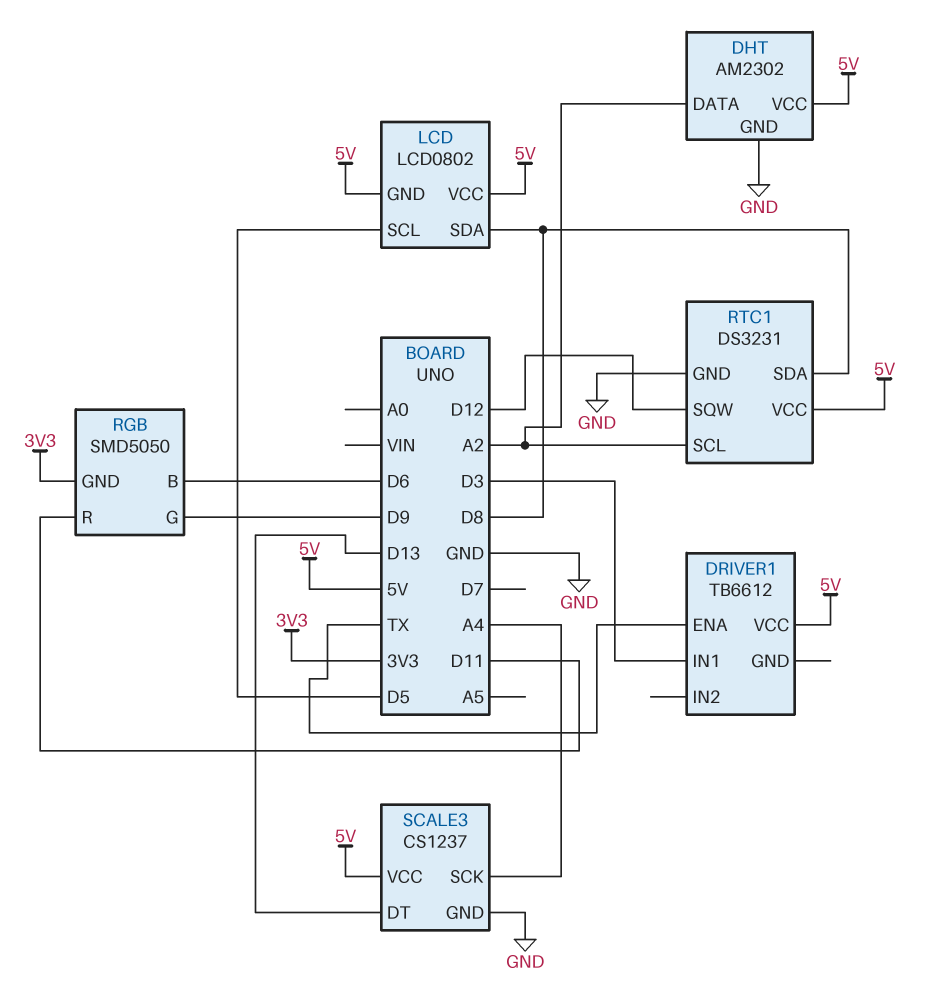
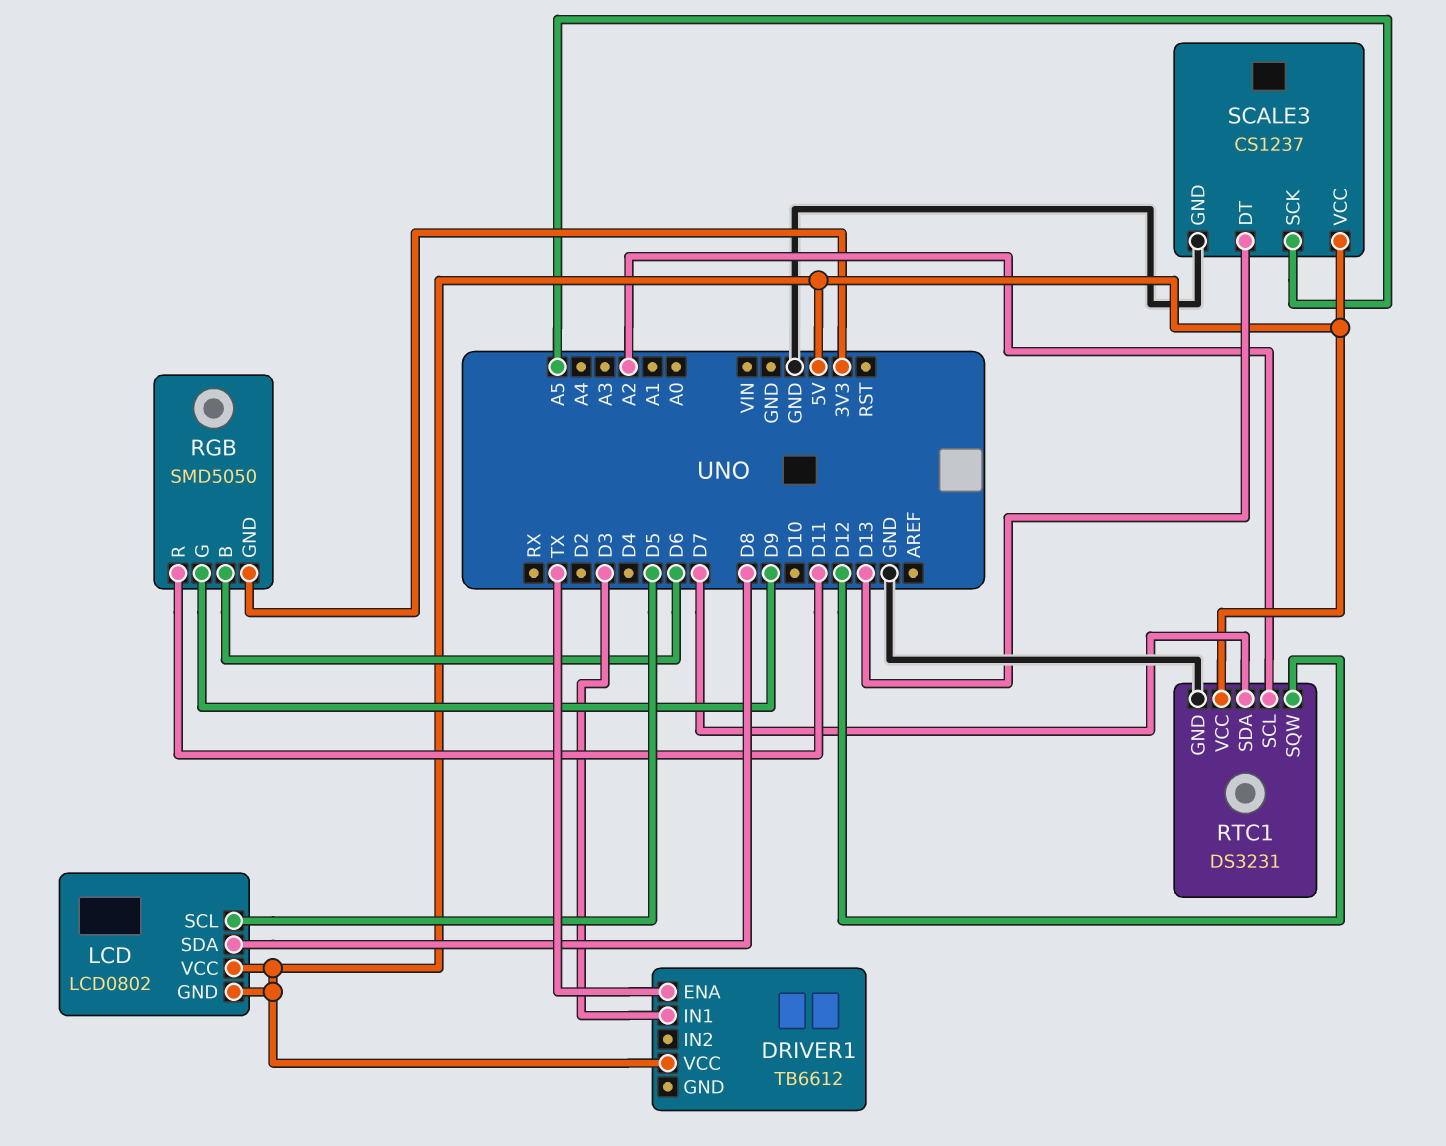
DHT: AM2302 -> none
DHT pin DATA: A2 -> none
DHT pin GND: GND -> none
DHT pin VCC: 5V -> none
RTC1 pin SDA: D8 -> D7
SCALE3 pin SCK: A4 -> A5

